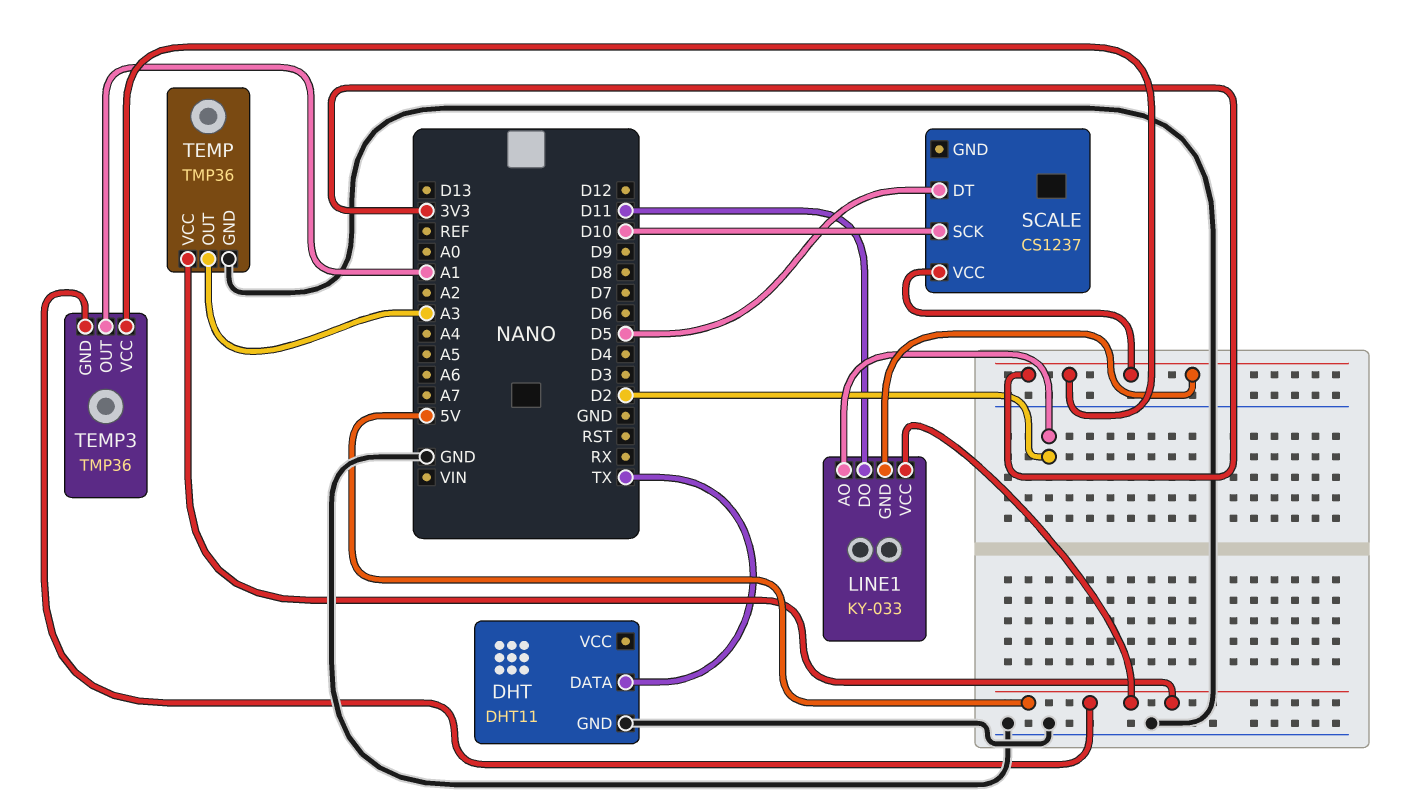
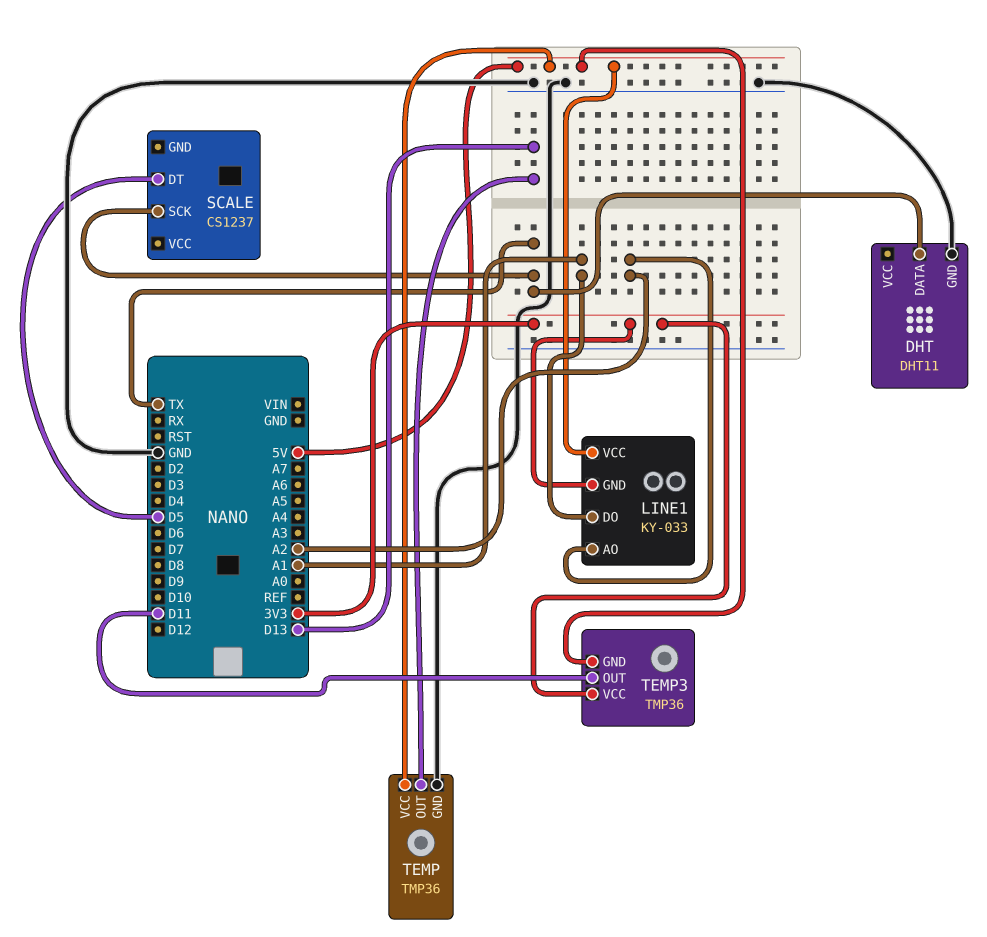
LINE1 pin AO: D2 -> A2
LINE1 pin DO: D11 -> A1
SCALE pin SCK: D10 -> TX
SCALE pin VCC: 3V3 -> none
TEMP pin OUT: A3 -> D13
TEMP3 pin OUT: A1 -> D11

